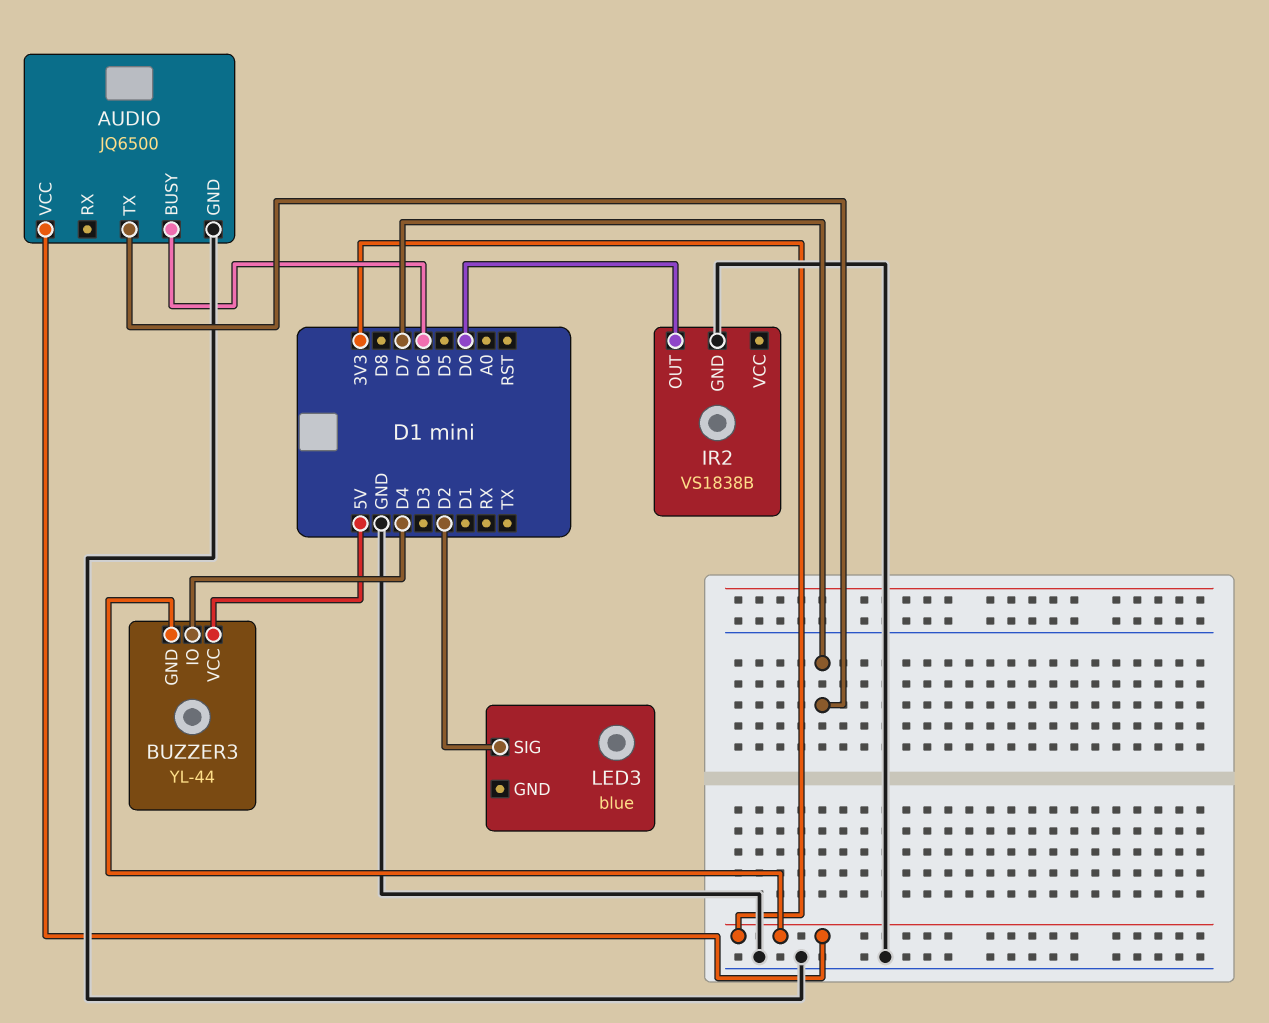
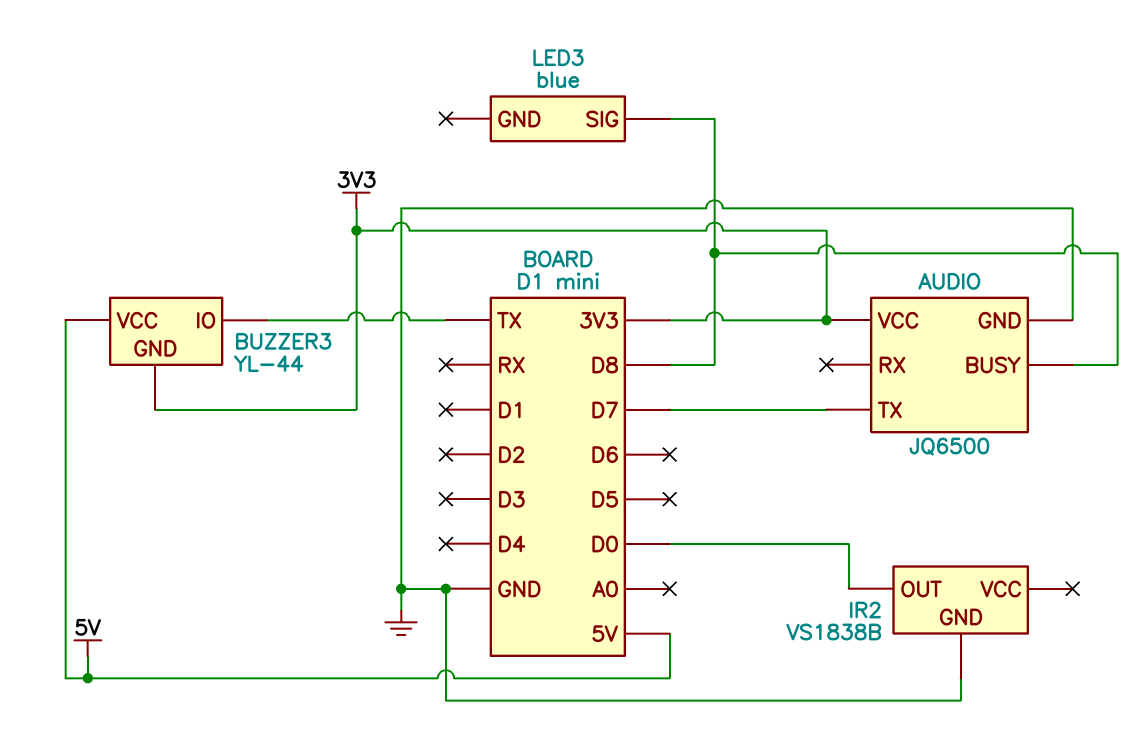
AUDIO pin BUSY: D6 -> D8
BUZZER3 pin IO: D4 -> TX
LED3 pin SIG: D2 -> D8

